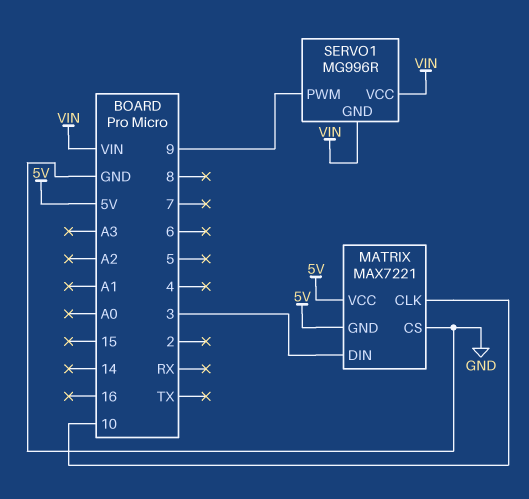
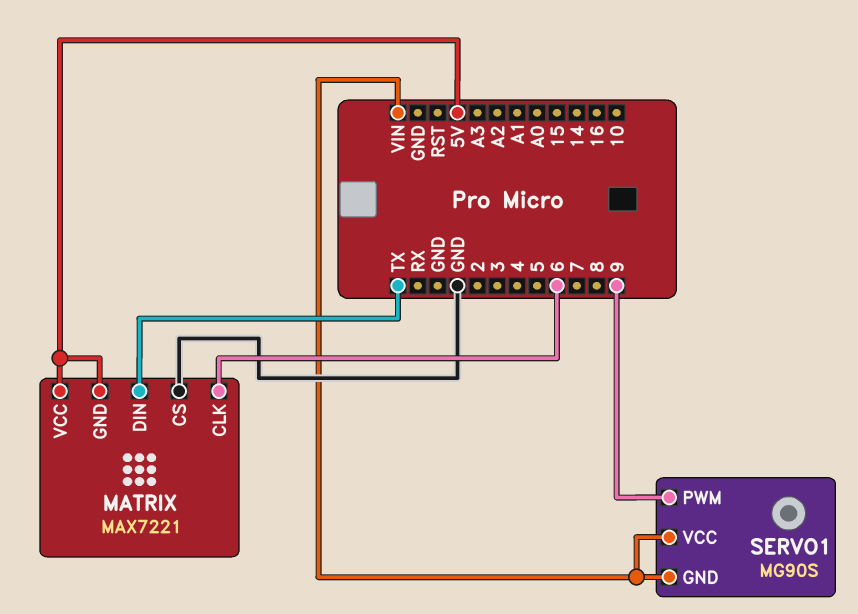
MATRIX pin CLK: 10 -> 6
MATRIX pin DIN: 3 -> TX
SERVO1: MG996R -> MG90S

